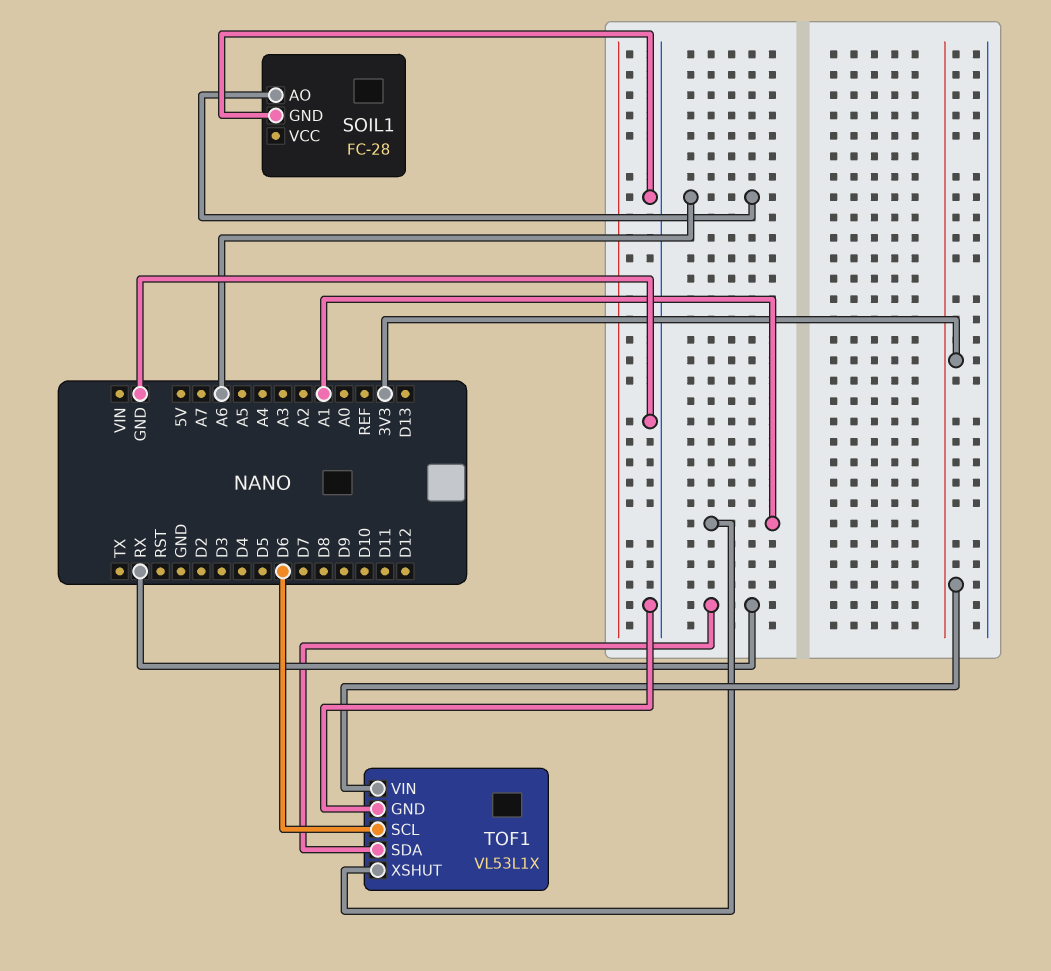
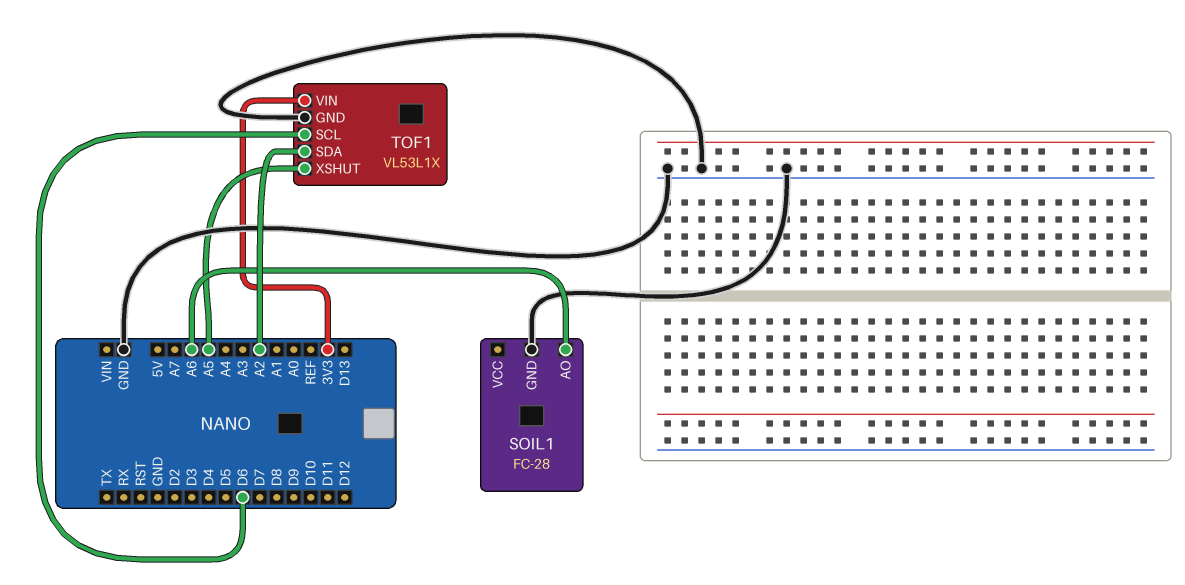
TOF1 pin SDA: RX -> A2
TOF1 pin XSHUT: A1 -> A5

